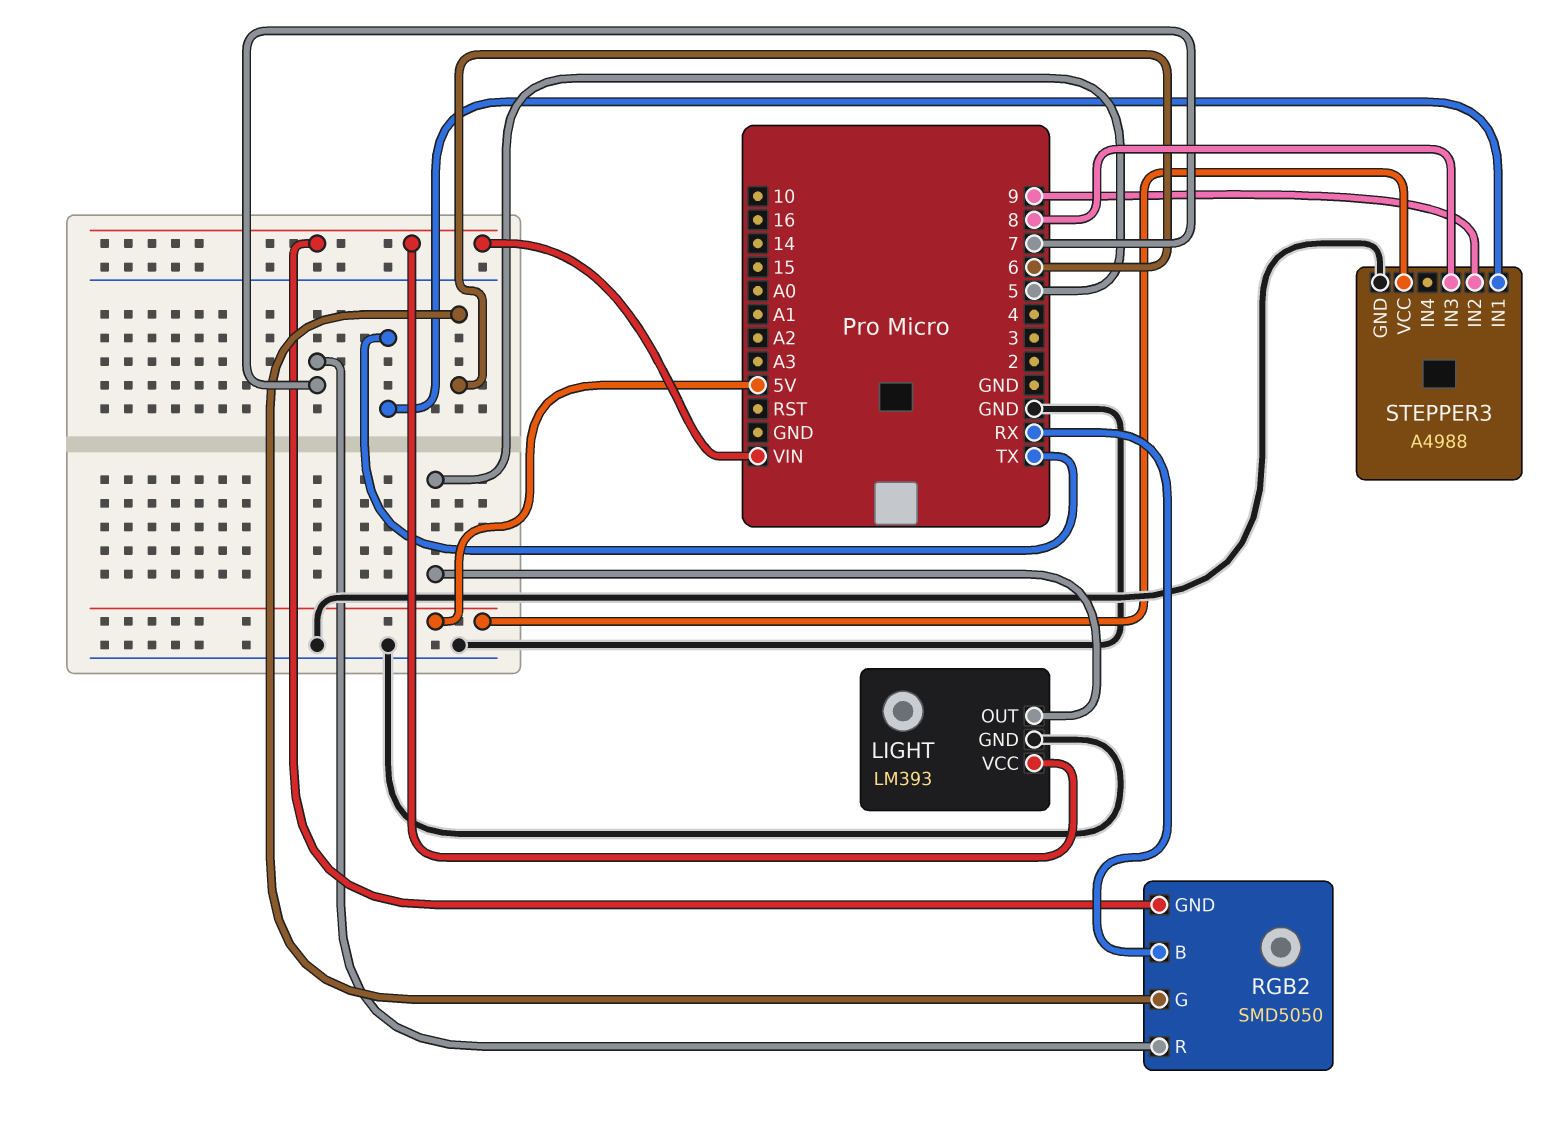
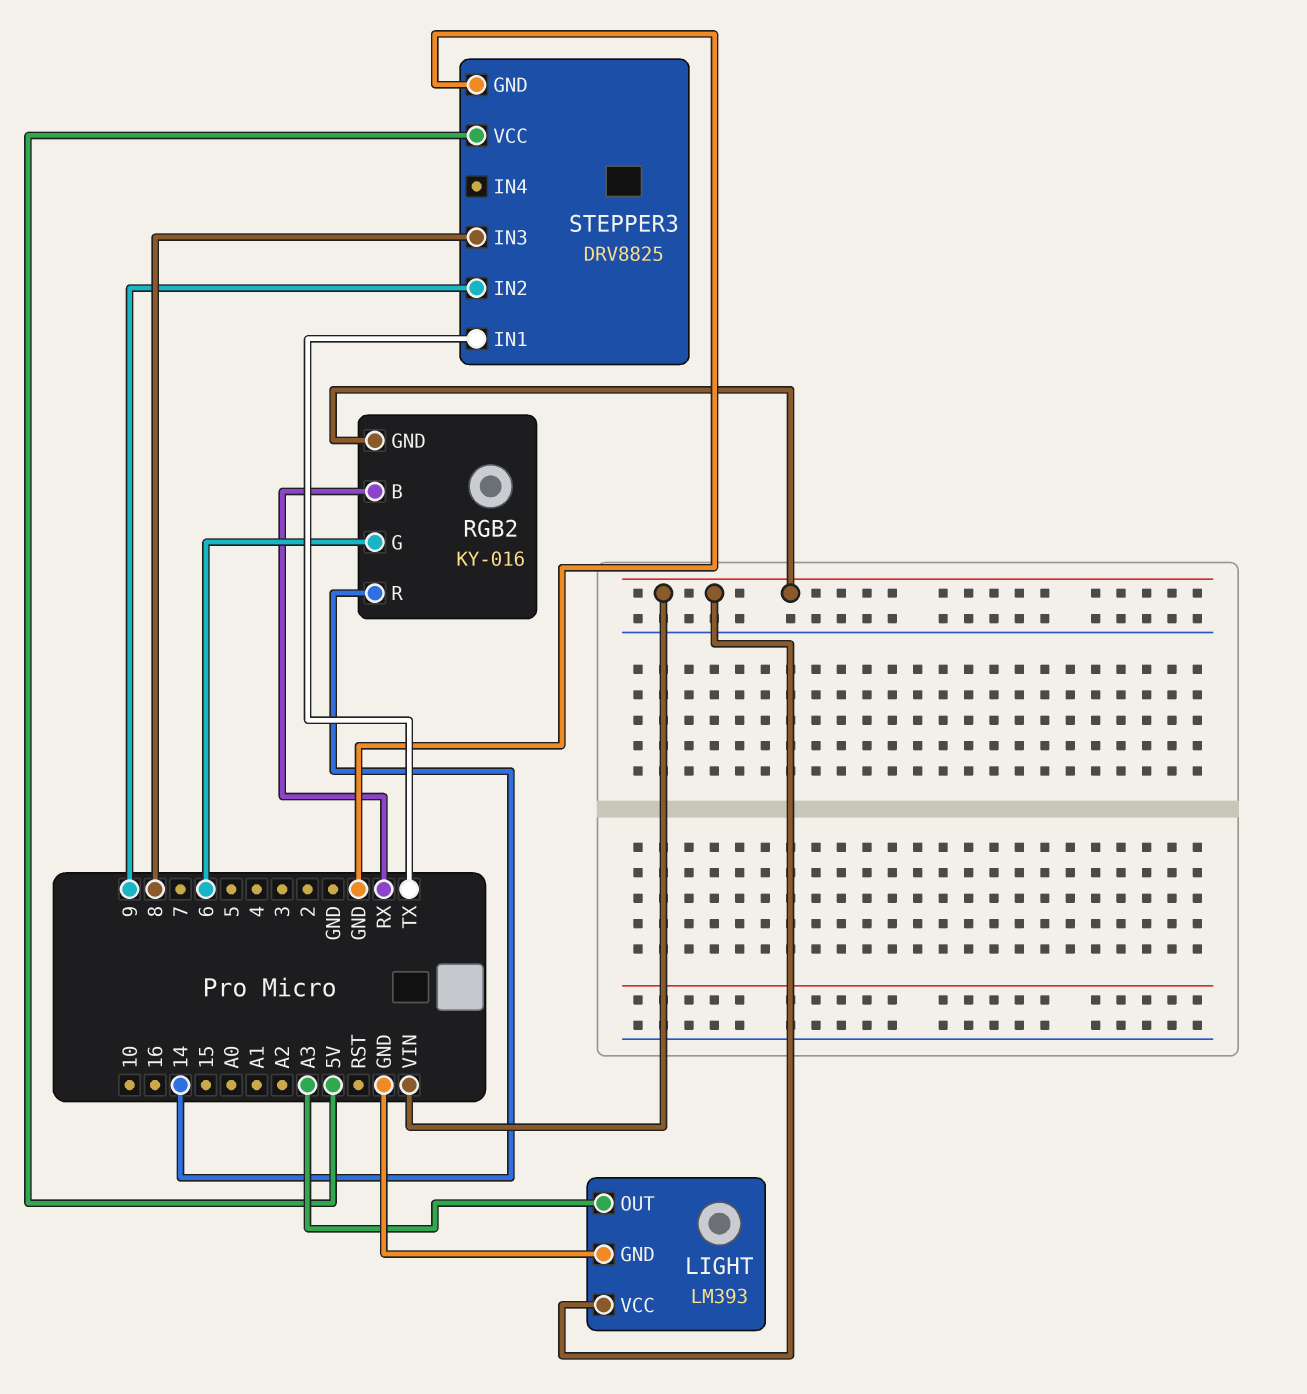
LIGHT pin OUT: 5 -> A3
RGB2: SMD5050 -> KY-016
RGB2 pin R: 7 -> 14
STEPPER3: A4988 -> DRV8825

